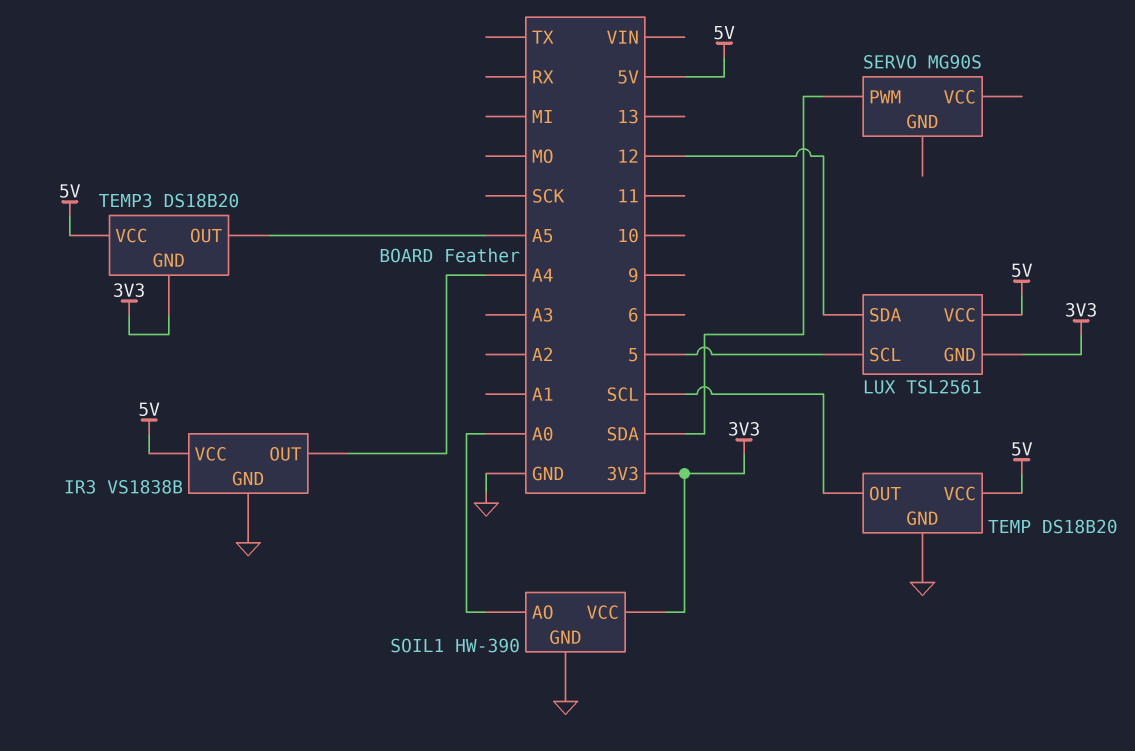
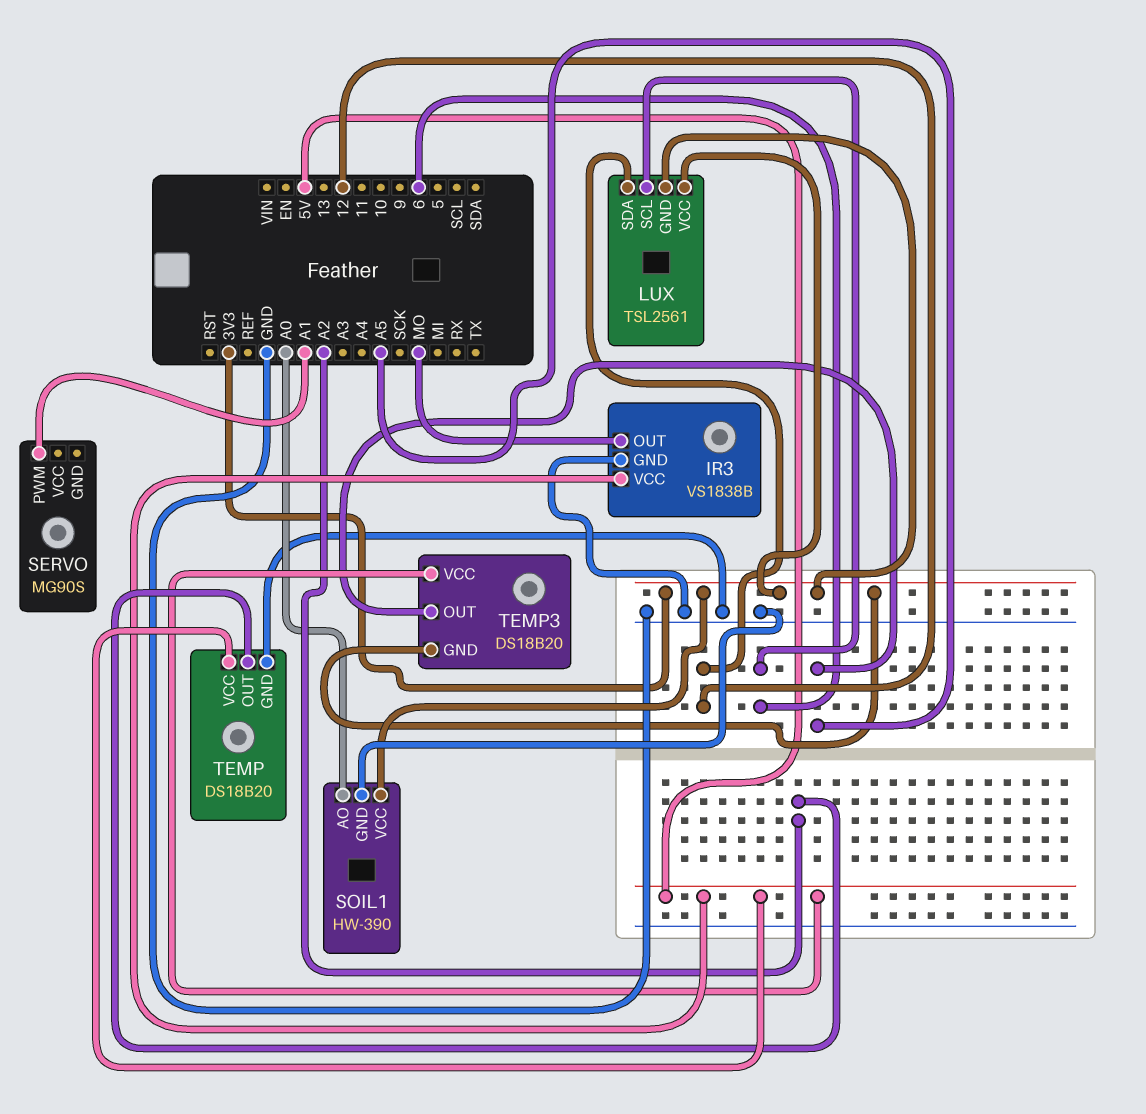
IR3 pin OUT: A4 -> MO
LUX pin SCL: 5 -> 6
LUX pin VCC: 5V -> 3V3
SERVO pin PWM: SDA -> A1
TEMP pin OUT: SCL -> A2

